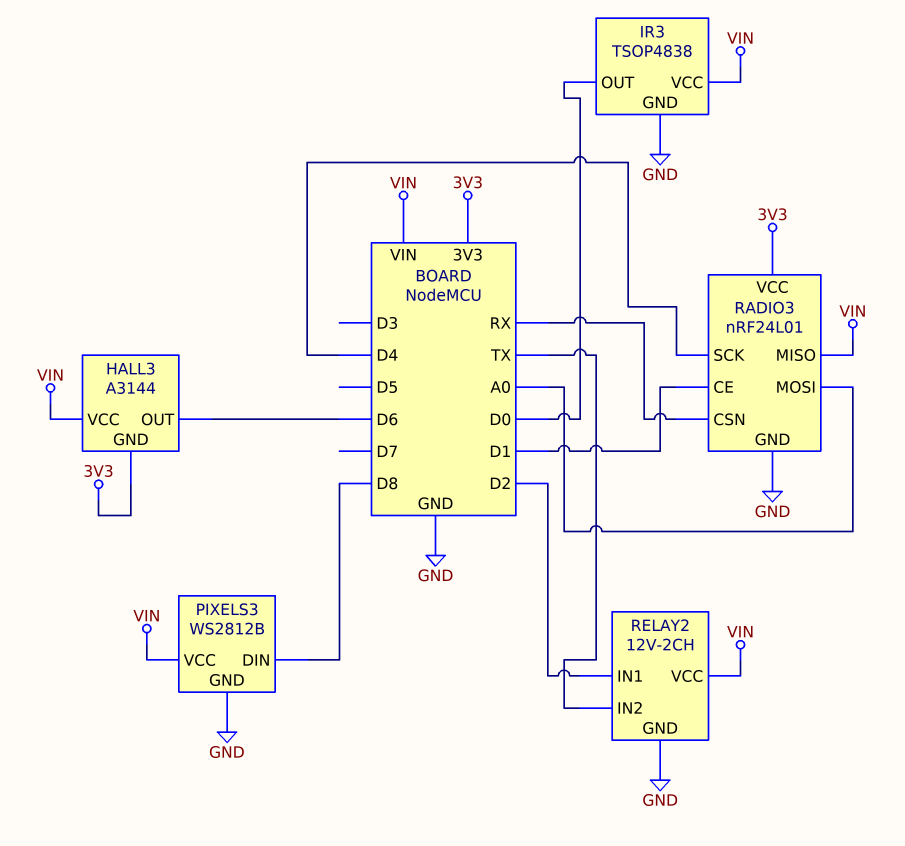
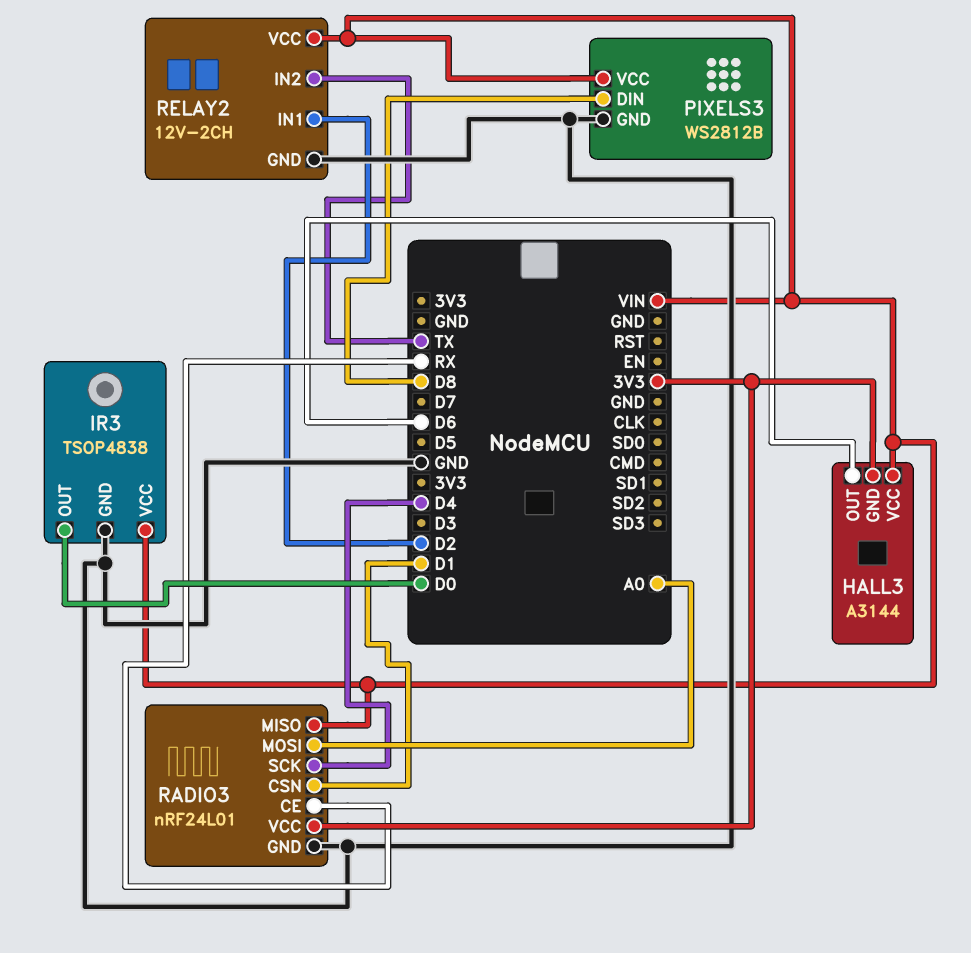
RADIO3 pin CE: D1 -> RX
RADIO3 pin CSN: RX -> D1

